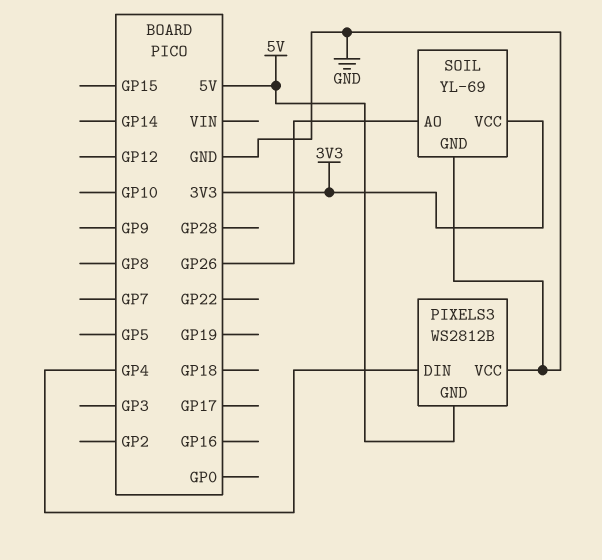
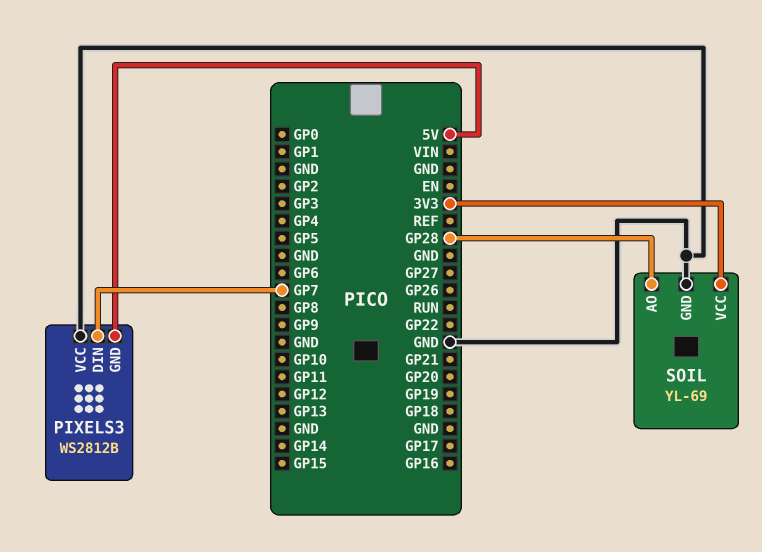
PIXELS3 pin DIN: GP4 -> GP7
SOIL pin AO: GP26 -> GP28

